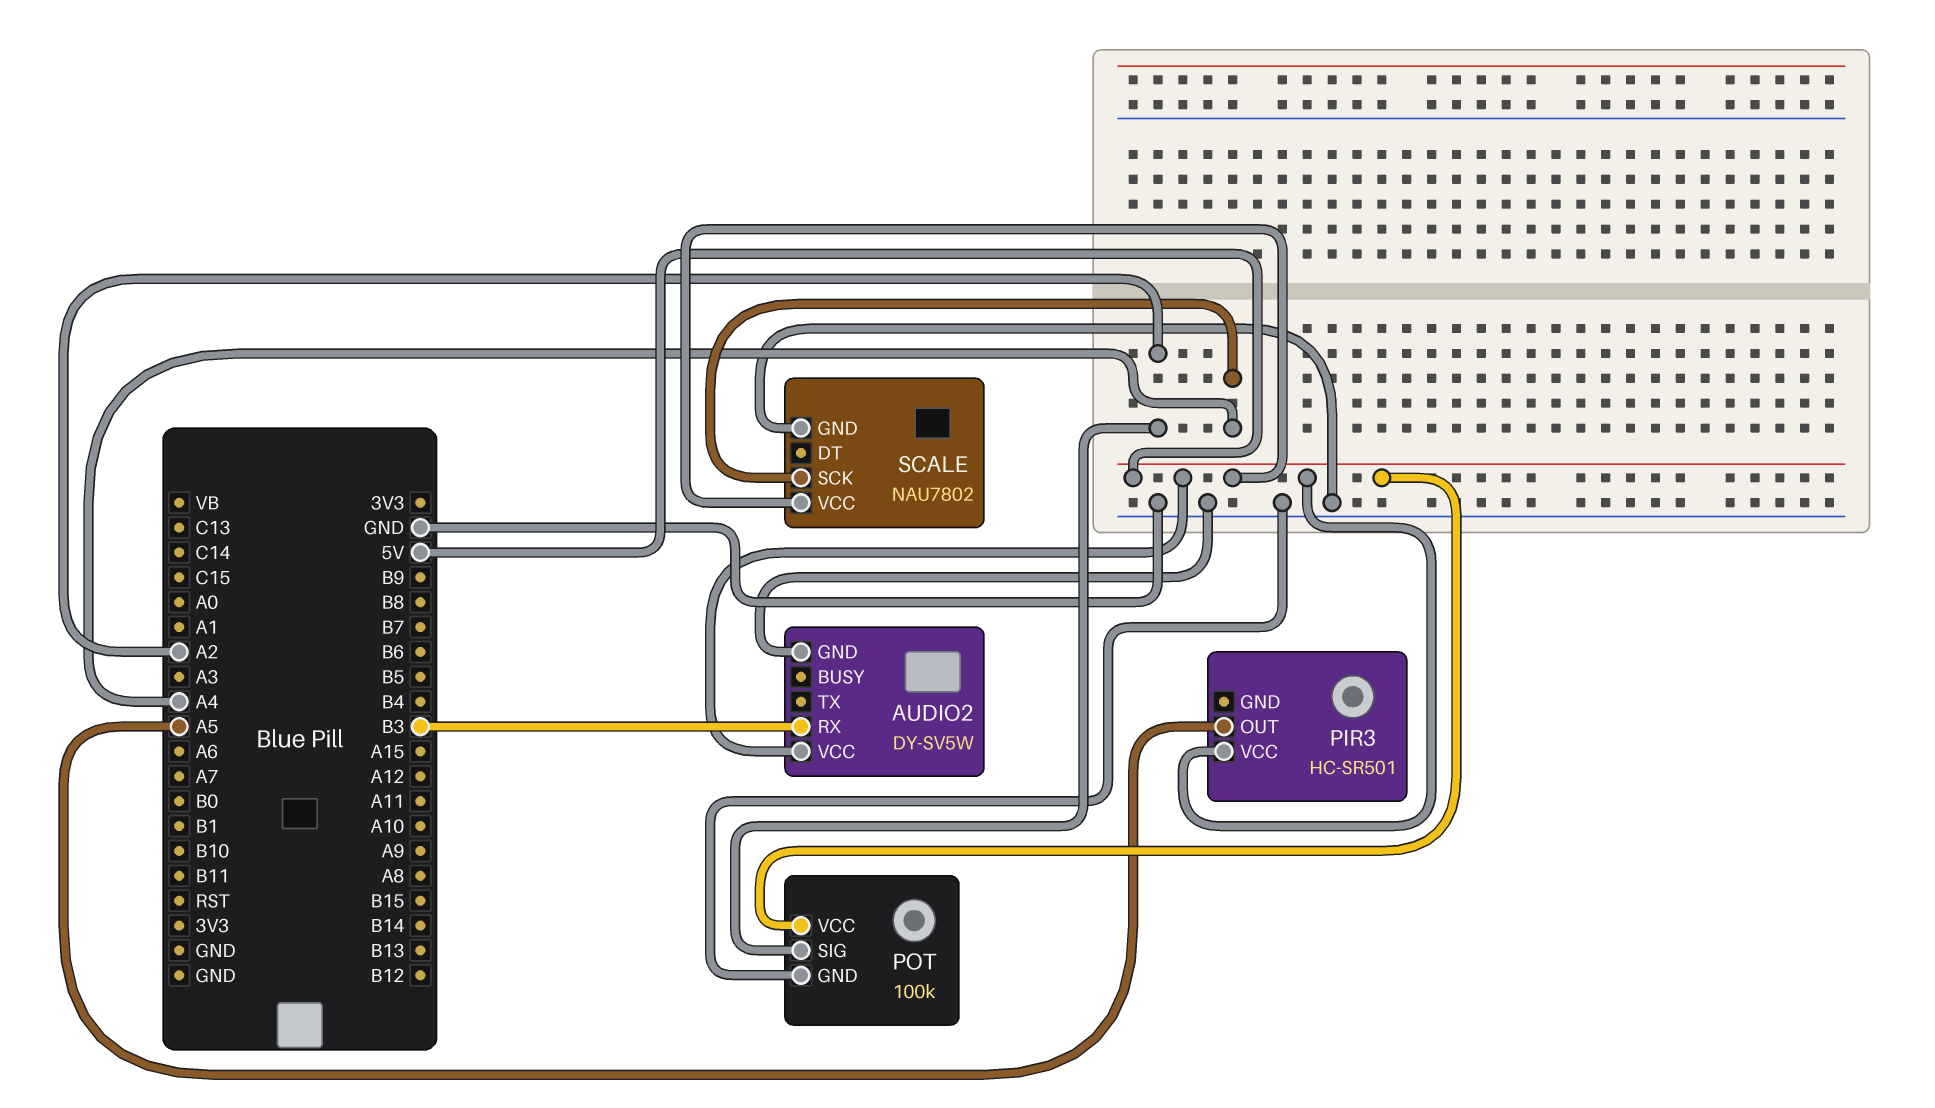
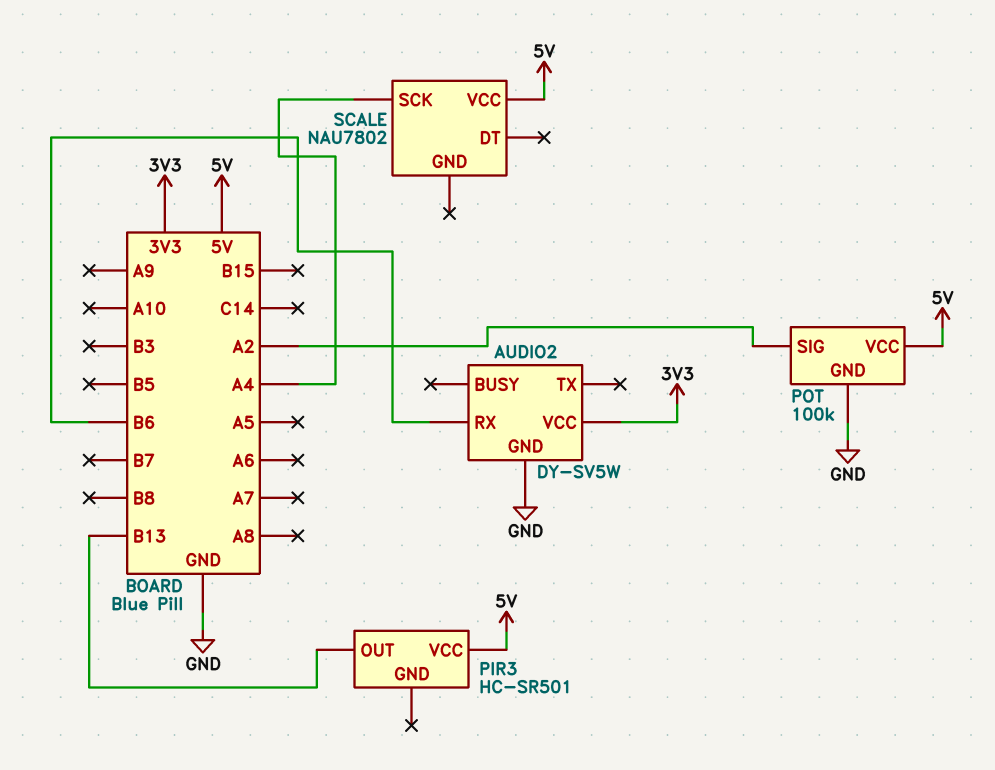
AUDIO2 pin RX: B3 -> B6
AUDIO2 pin VCC: 5V -> 3V3
PIR3 pin OUT: A5 -> B13
SCALE pin GND: GND -> none

